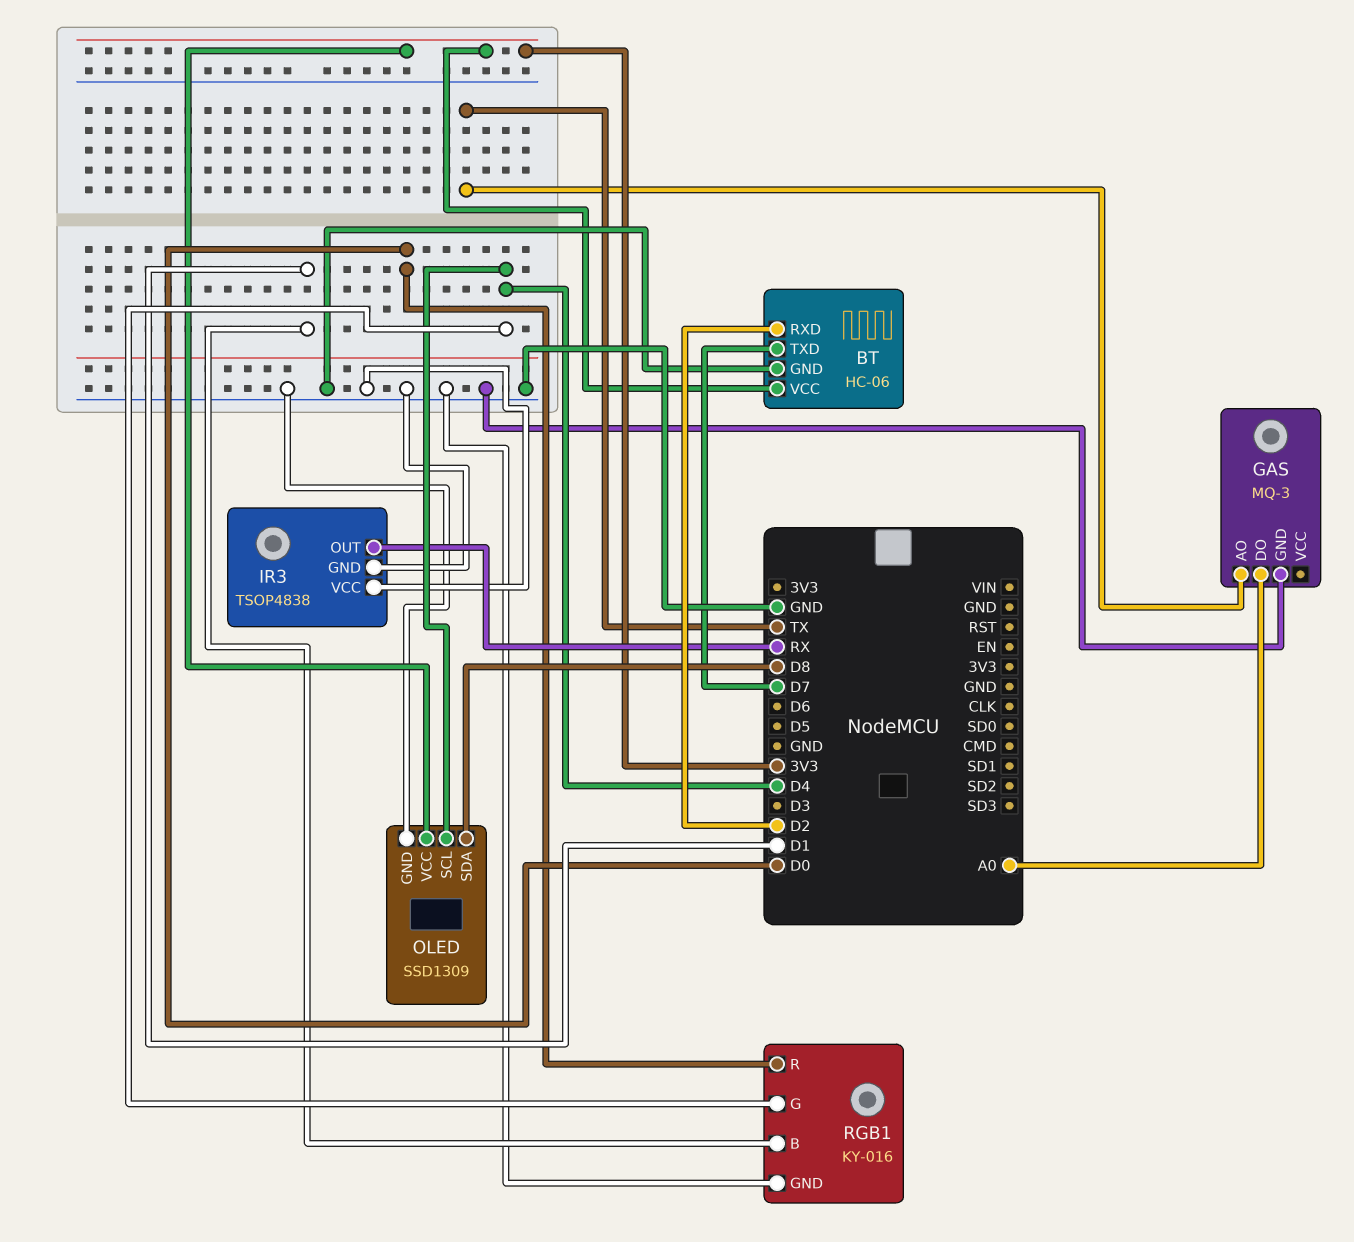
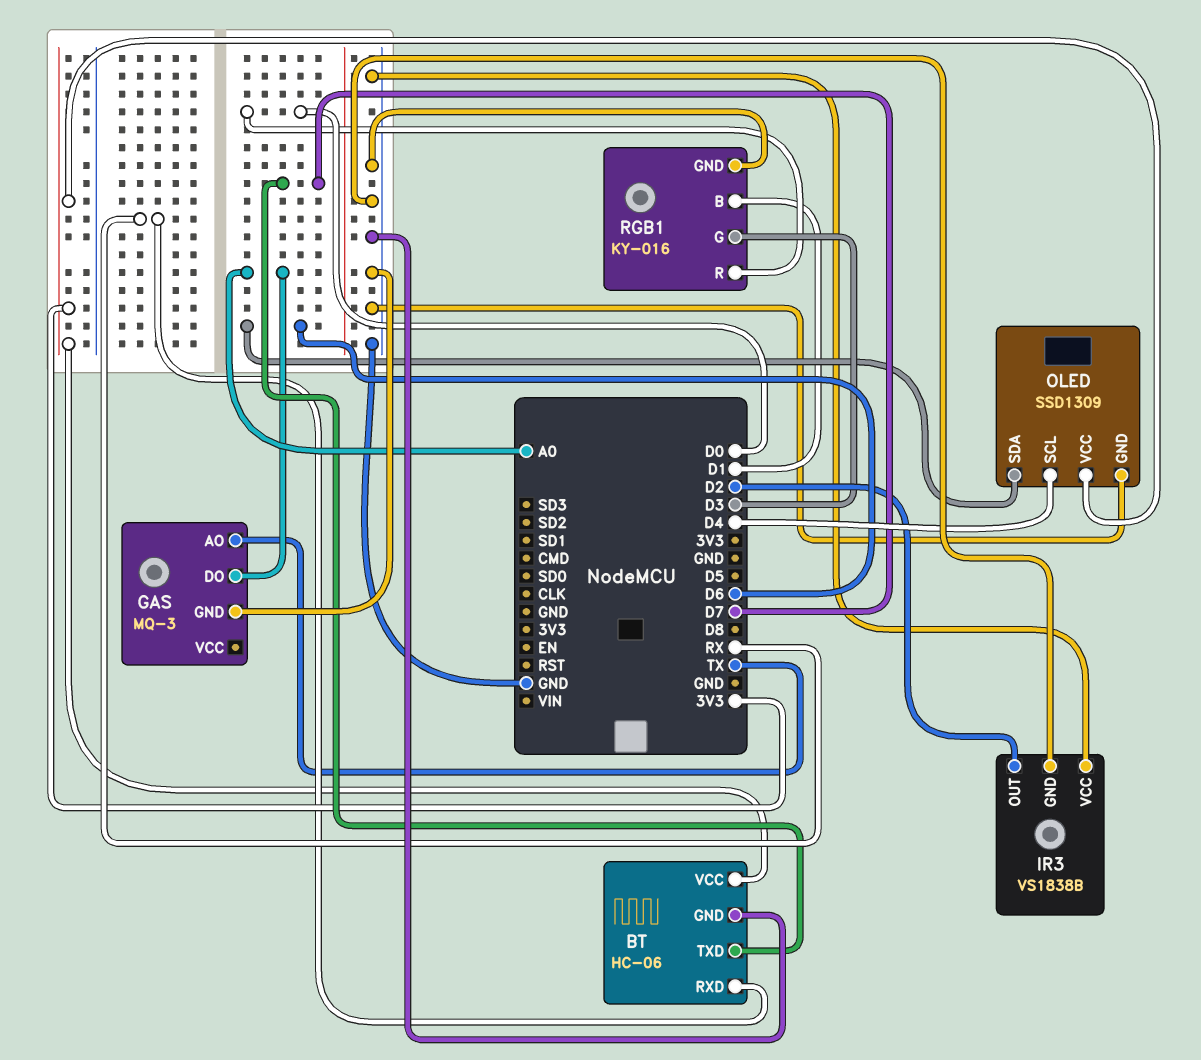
BT pin RXD: D2 -> RX
IR3: TSOP4838 -> VS1838B
IR3 pin OUT: RX -> D2
OLED pin SDA: D8 -> D6
RGB1 pin G: D4 -> D3

